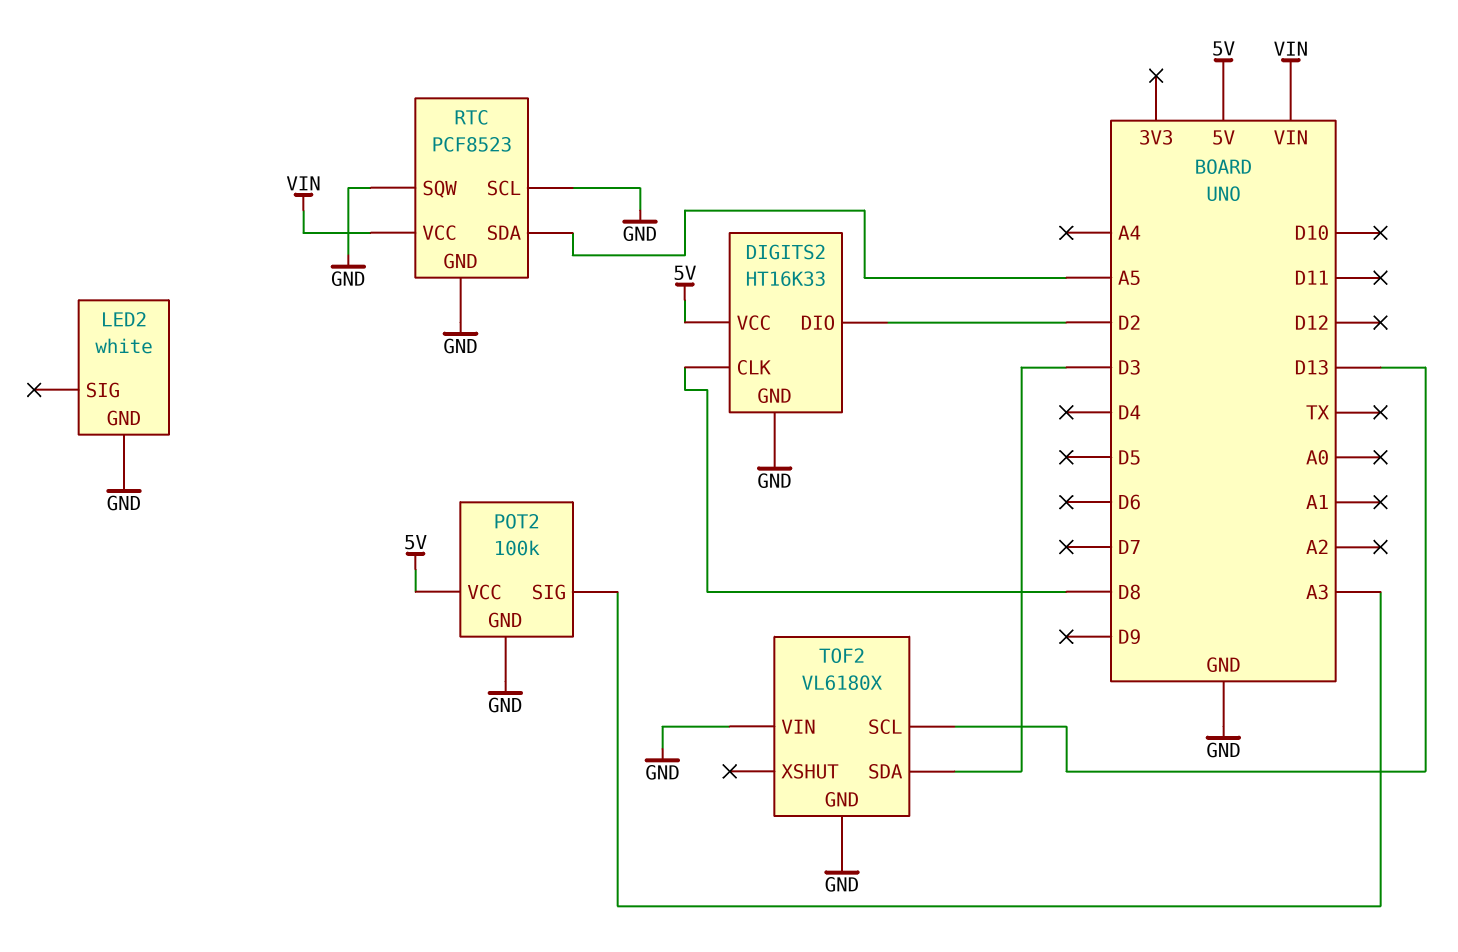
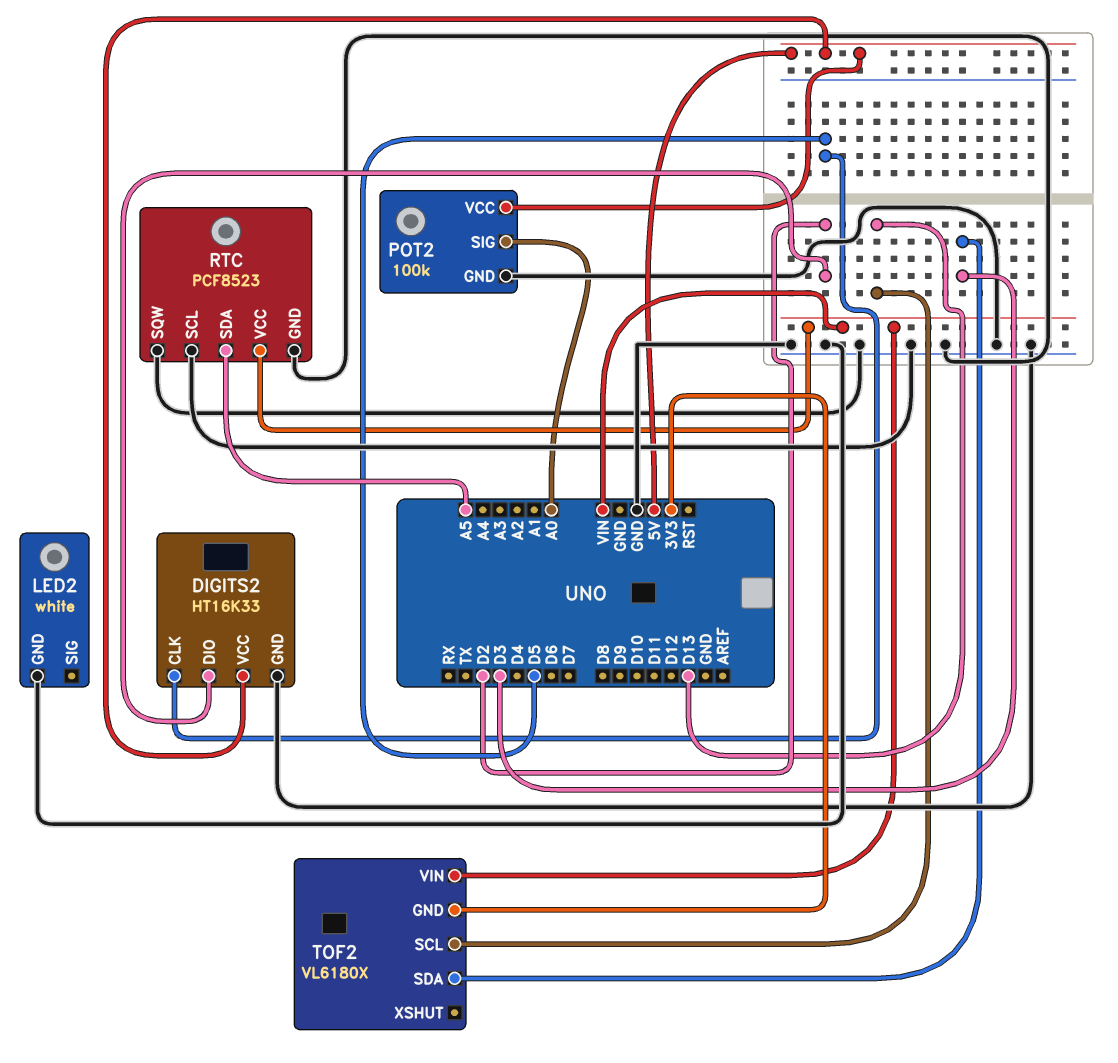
DIGITS2 pin CLK: D8 -> D5
POT2 pin SIG: A3 -> A0
TOF2 pin GND: GND -> 3V3
TOF2 pin VIN: GND -> VIN

